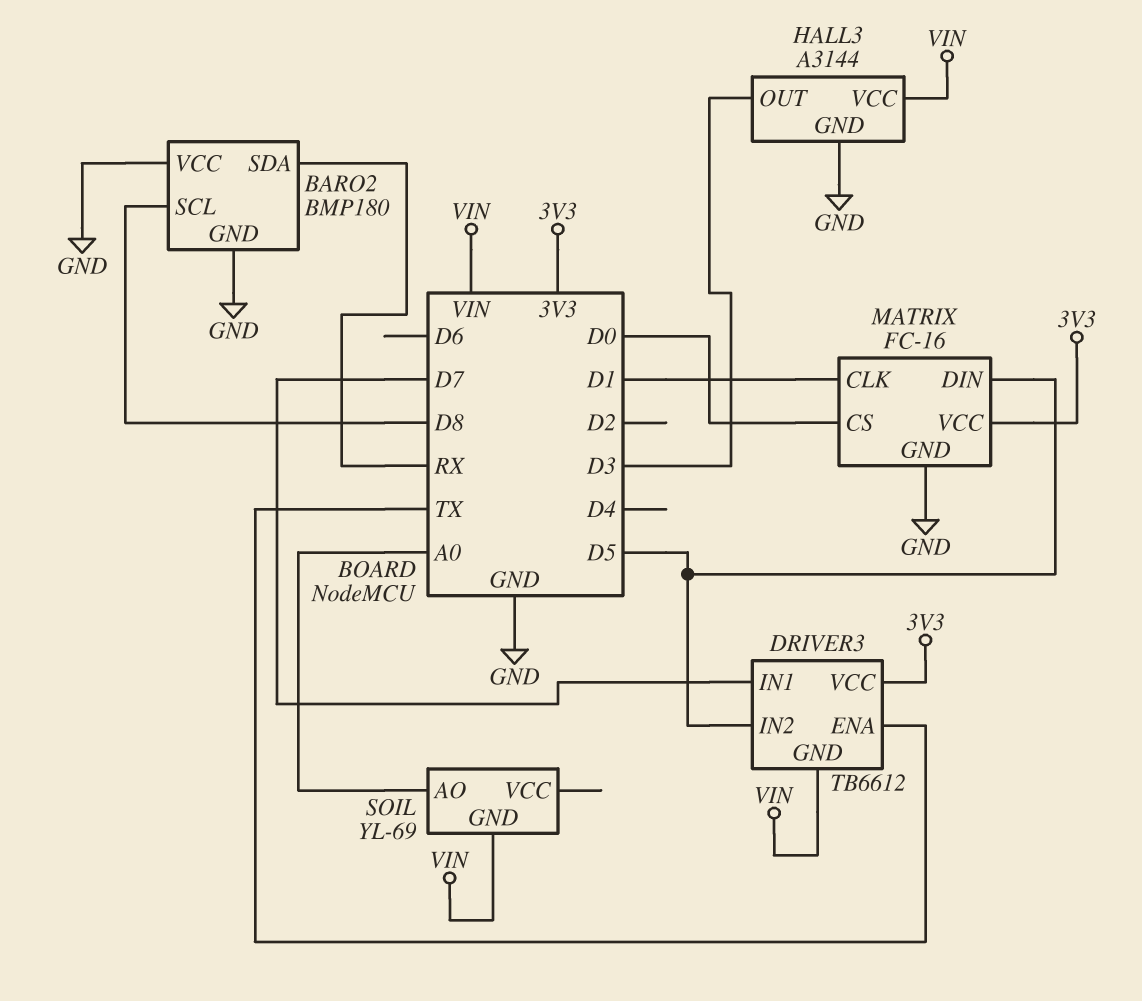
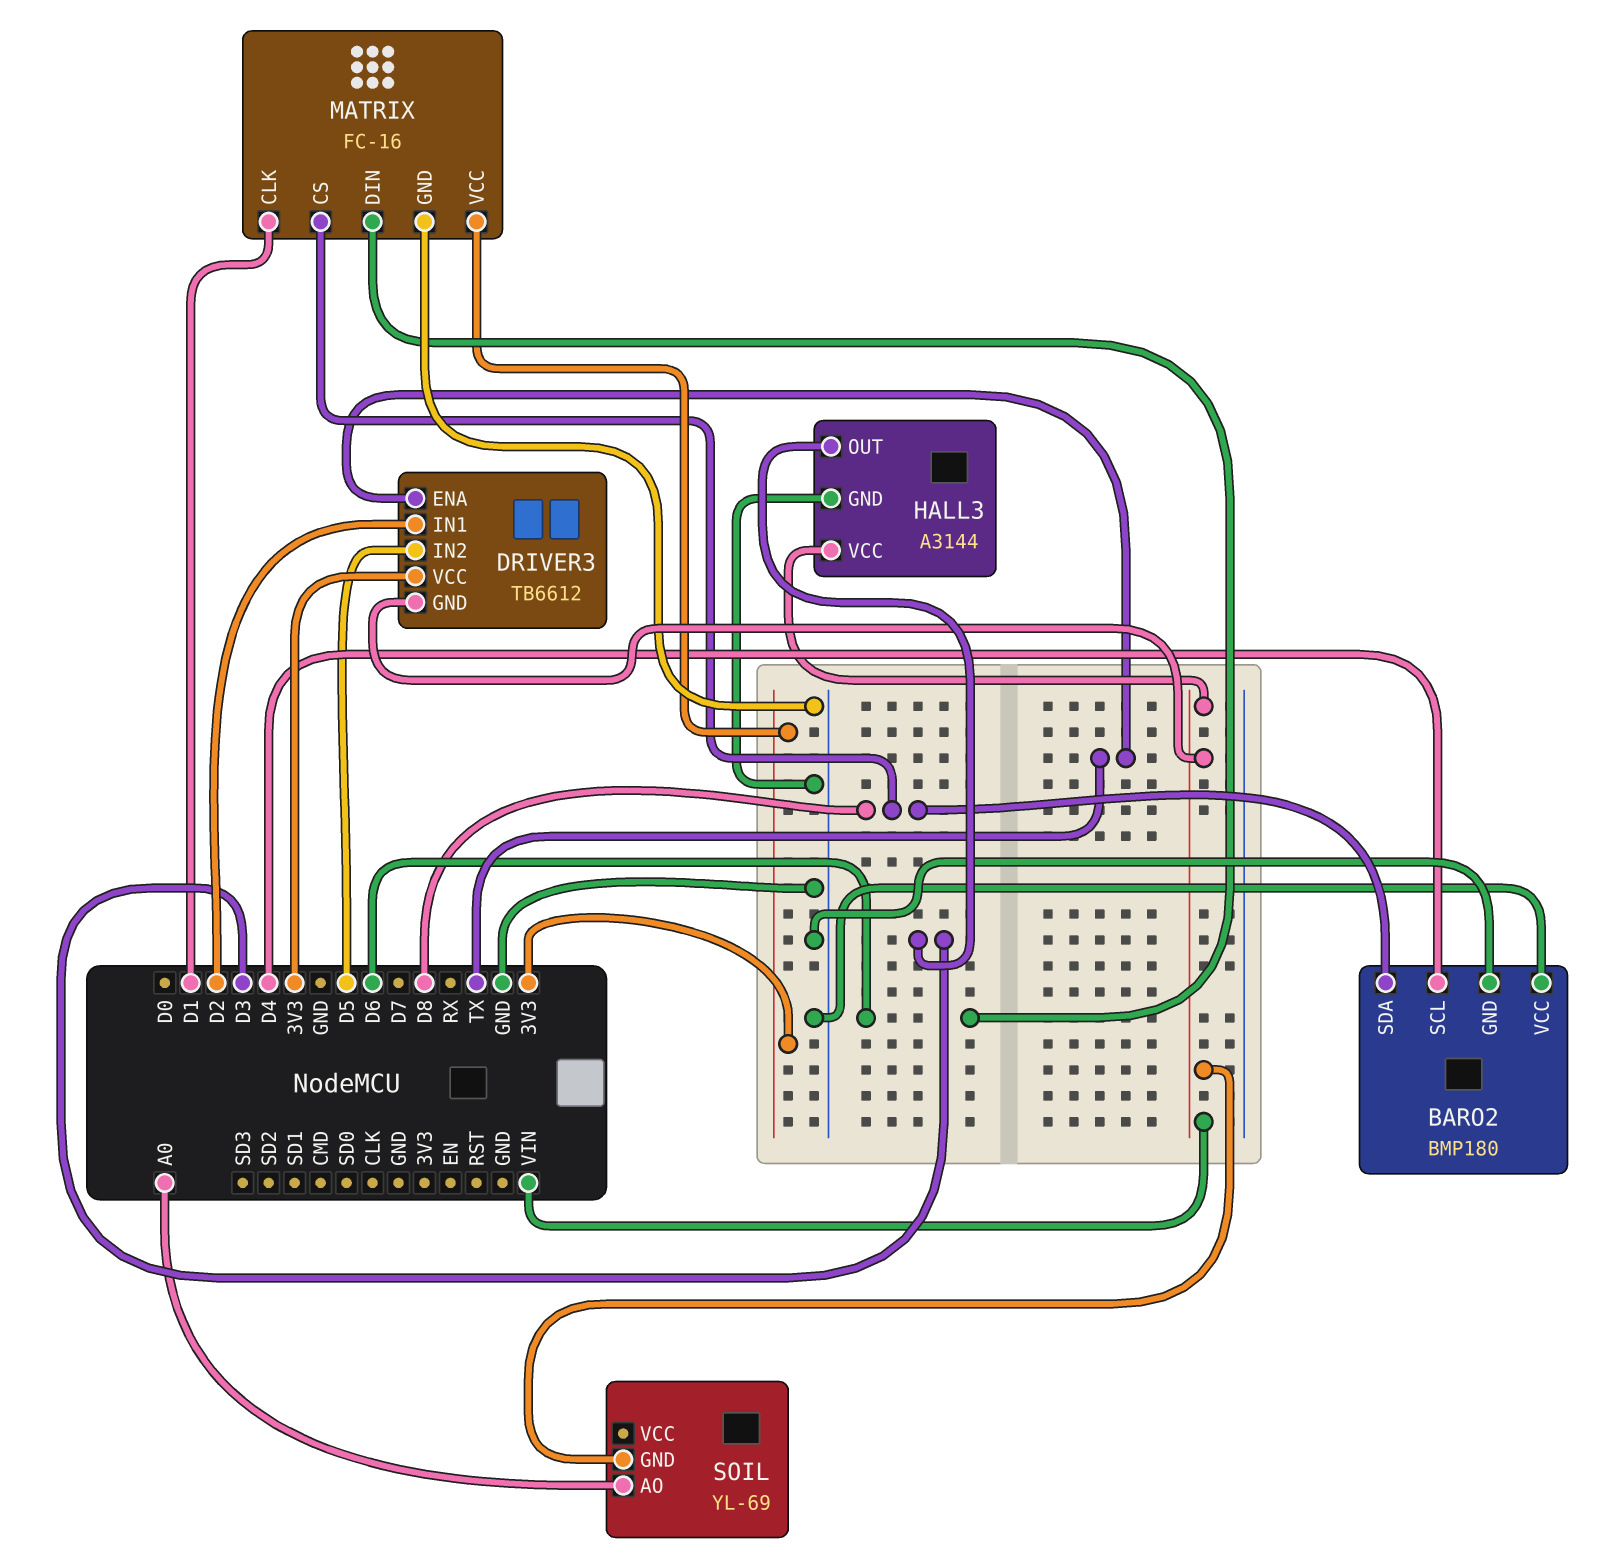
BARO2 pin SCL: D8 -> D4
BARO2 pin SDA: RX -> D8
DRIVER3 pin IN1: D7 -> D2
MATRIX pin CS: D0 -> D8
MATRIX pin DIN: D5 -> D6

